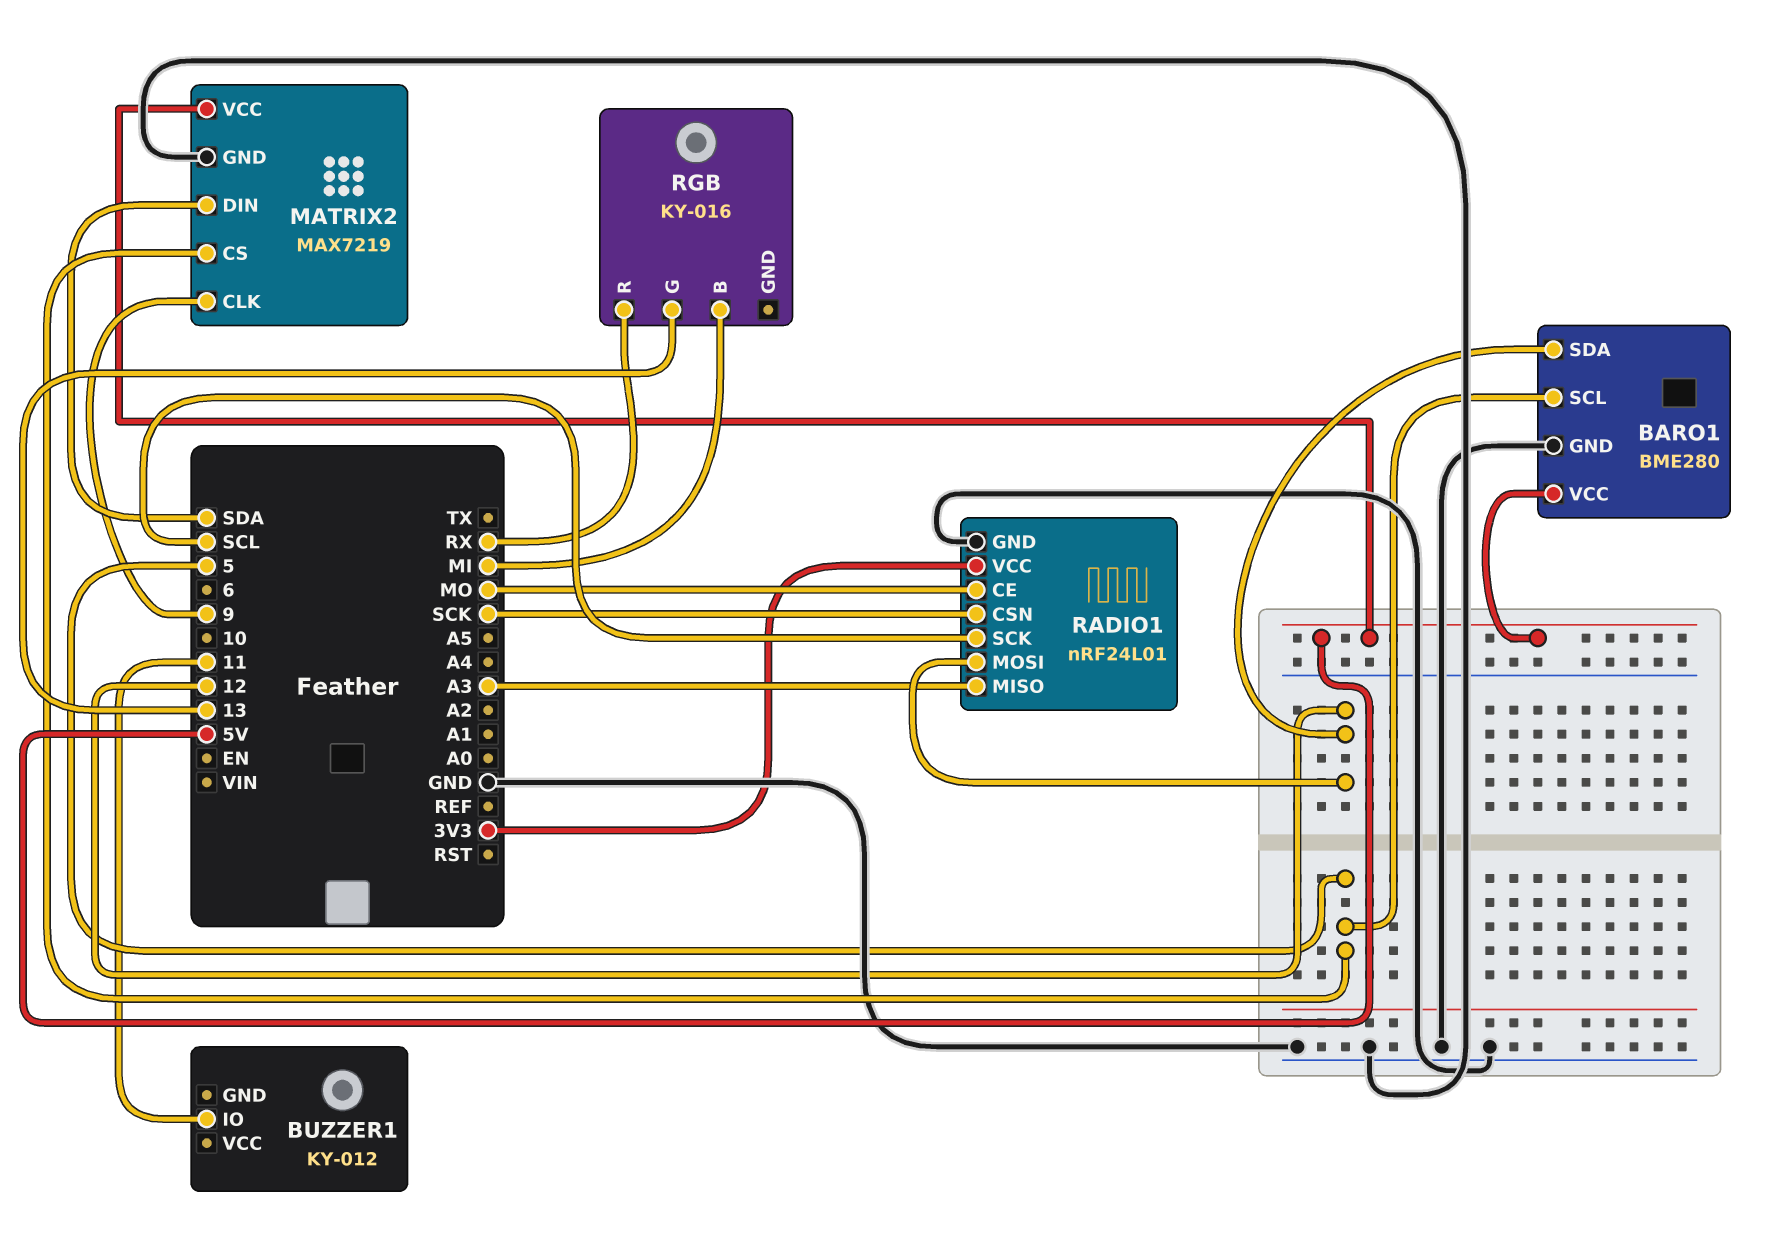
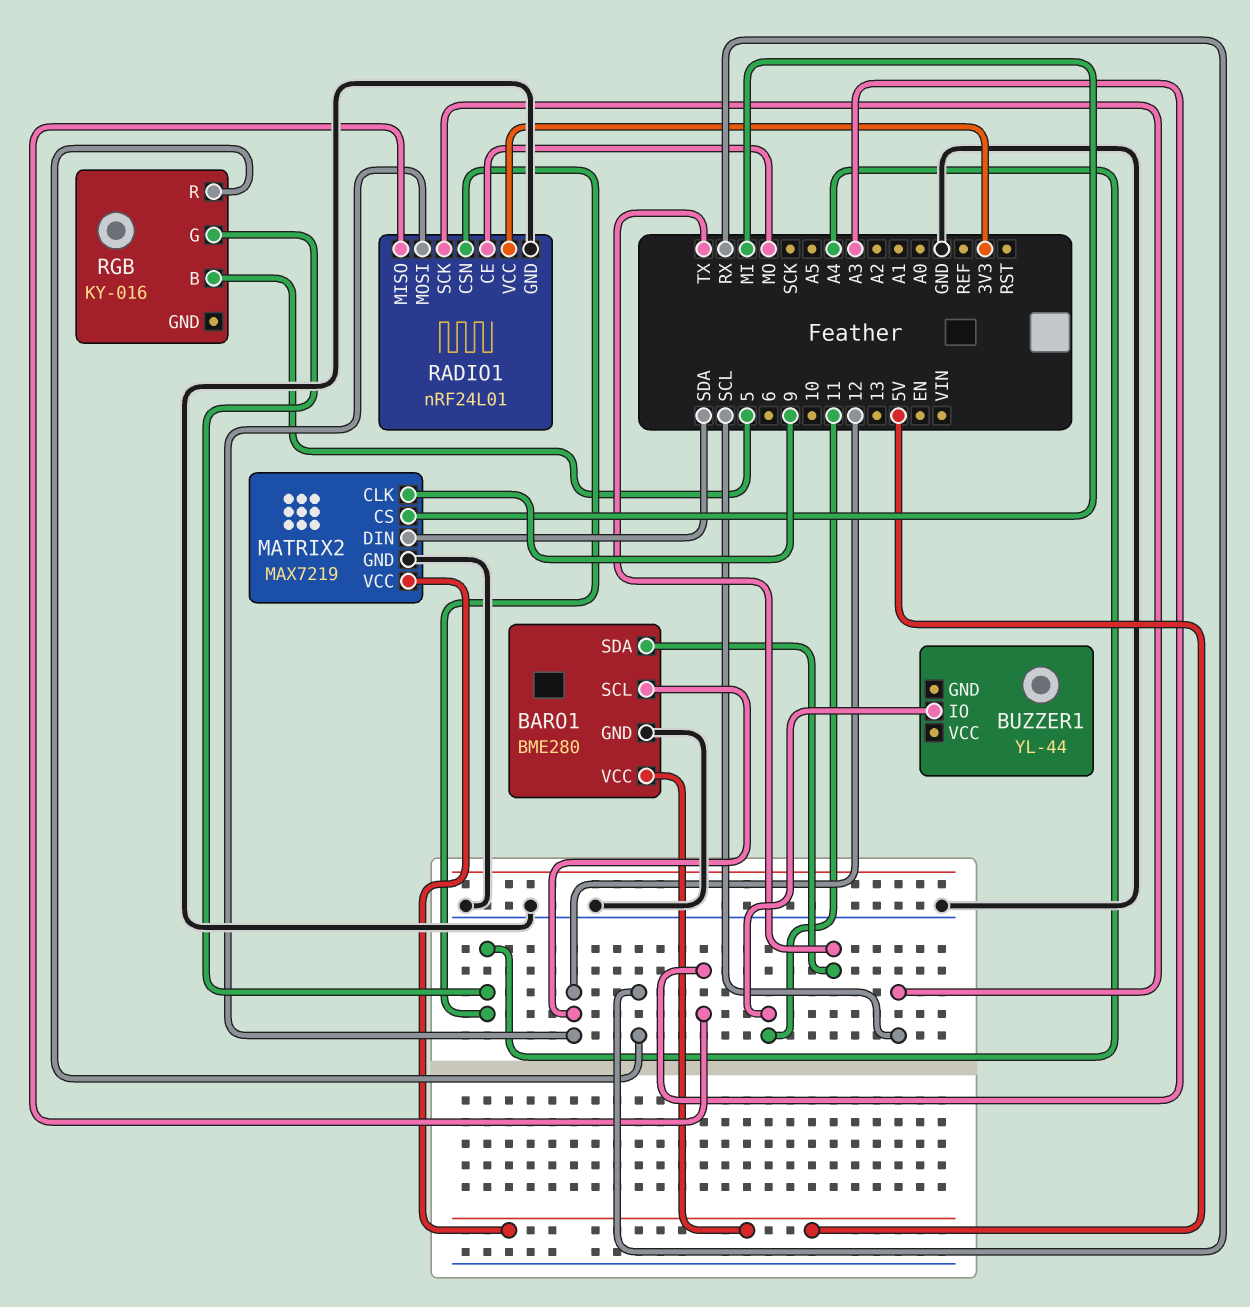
BARO1 pin SCL: 5 -> 12
BARO1 pin SDA: 12 -> TX
BUZZER1: KY-012 -> YL-44
MATRIX2 pin CS: 5 -> MI
RADIO1 pin CSN: SCK -> A4
RGB pin B: MI -> 5
RGB pin G: 13 -> A4

